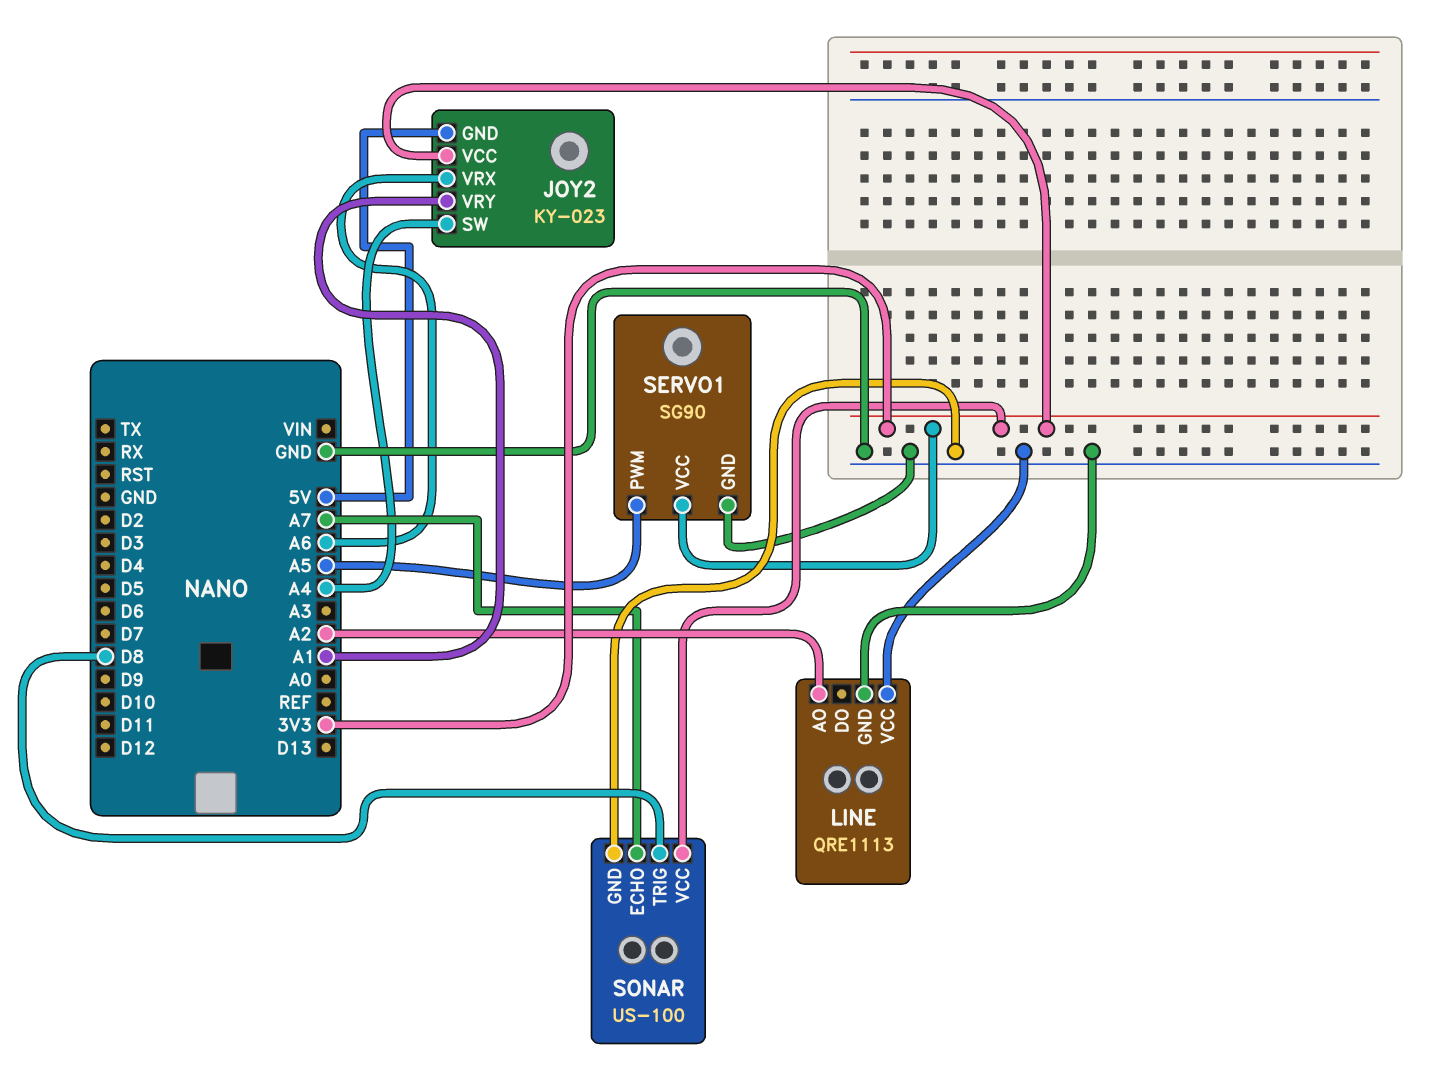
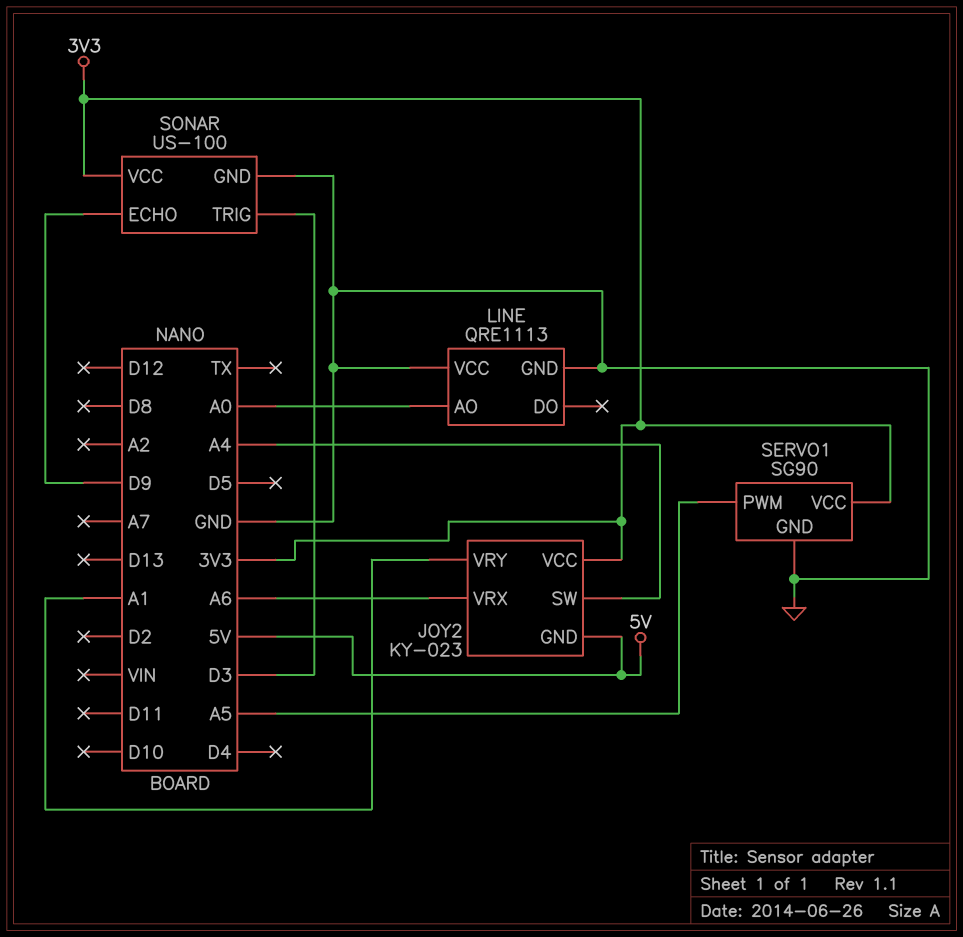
LINE pin AO: A2 -> A0
SONAR pin ECHO: A7 -> D9
SONAR pin TRIG: D8 -> D3

